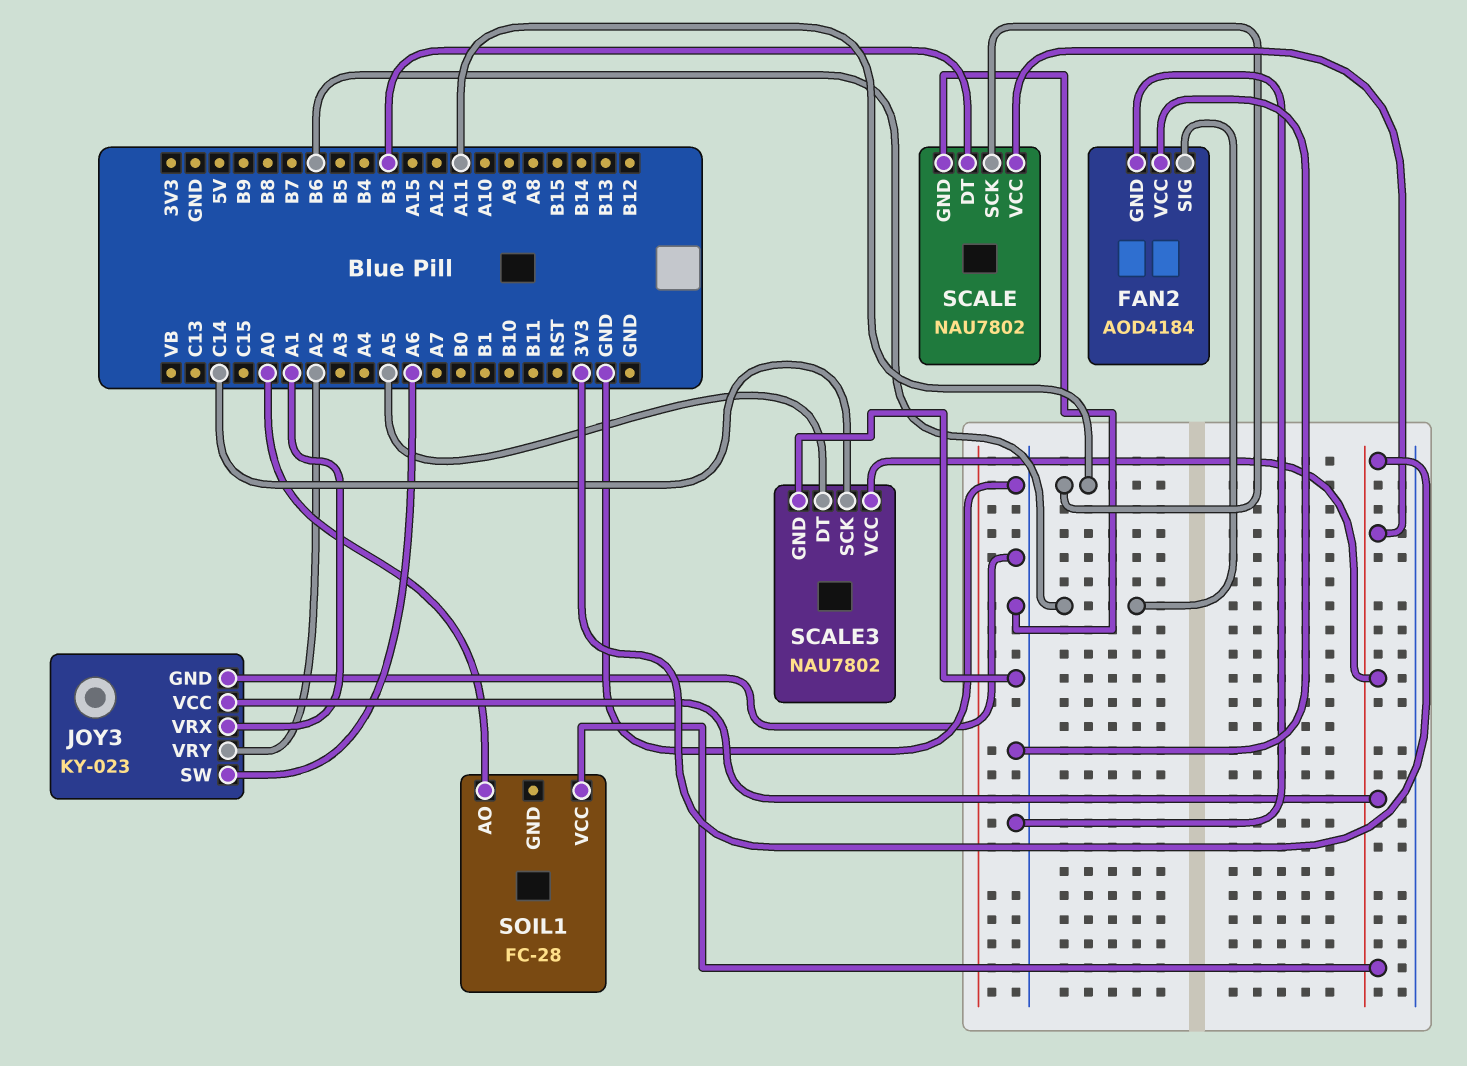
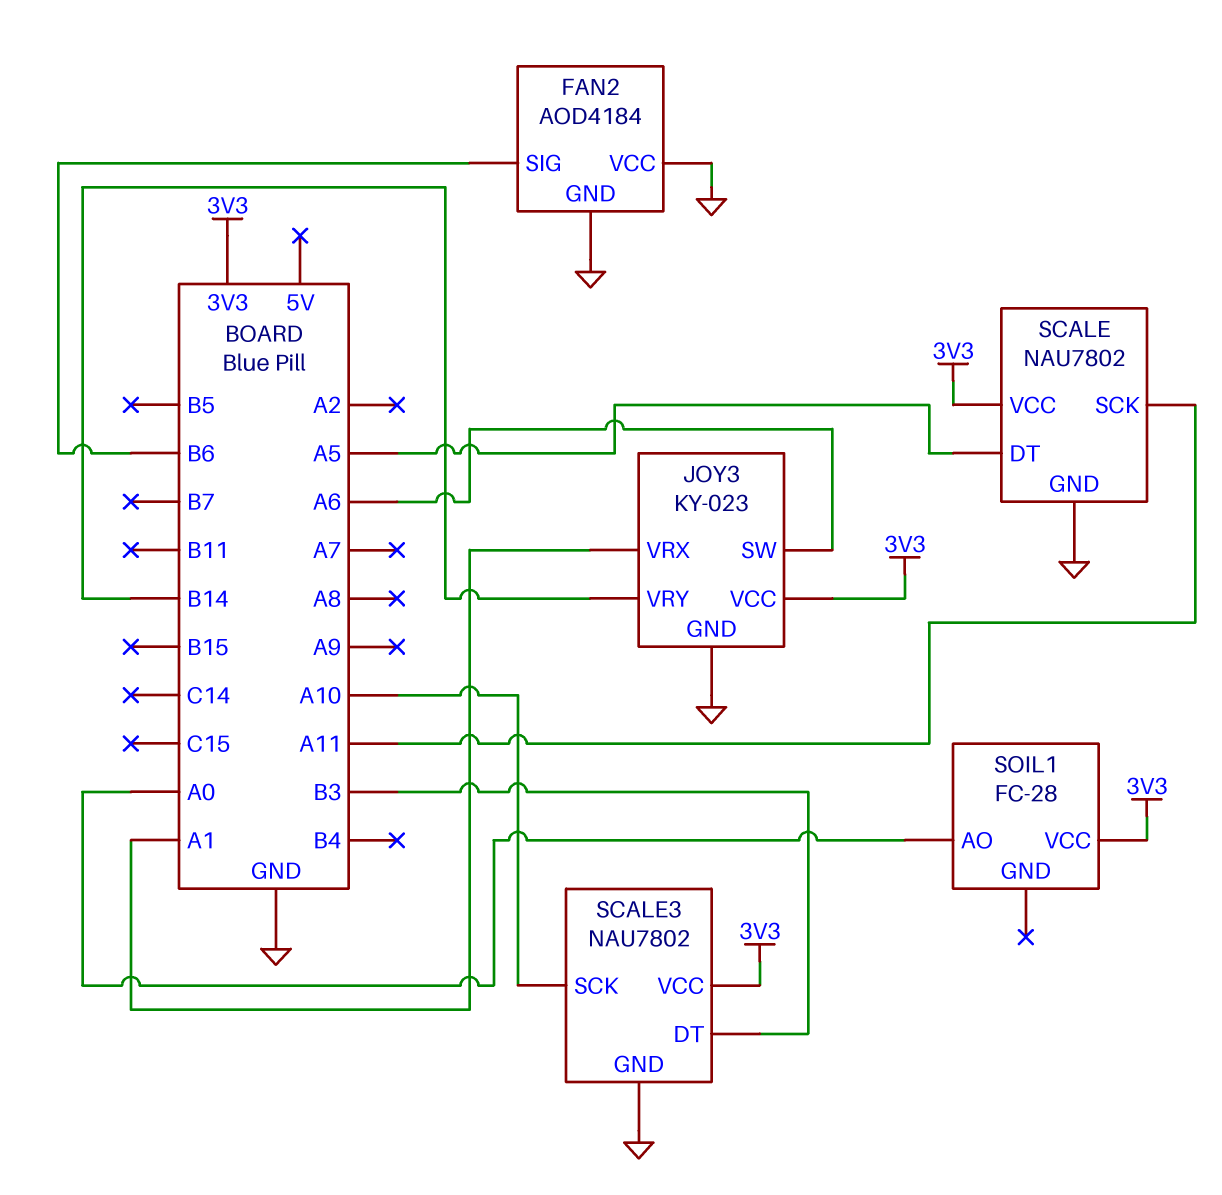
JOY3 pin VRY: A2 -> B14
SCALE pin DT: B3 -> A5
SCALE3 pin DT: A5 -> B3
SCALE3 pin SCK: C14 -> A10

